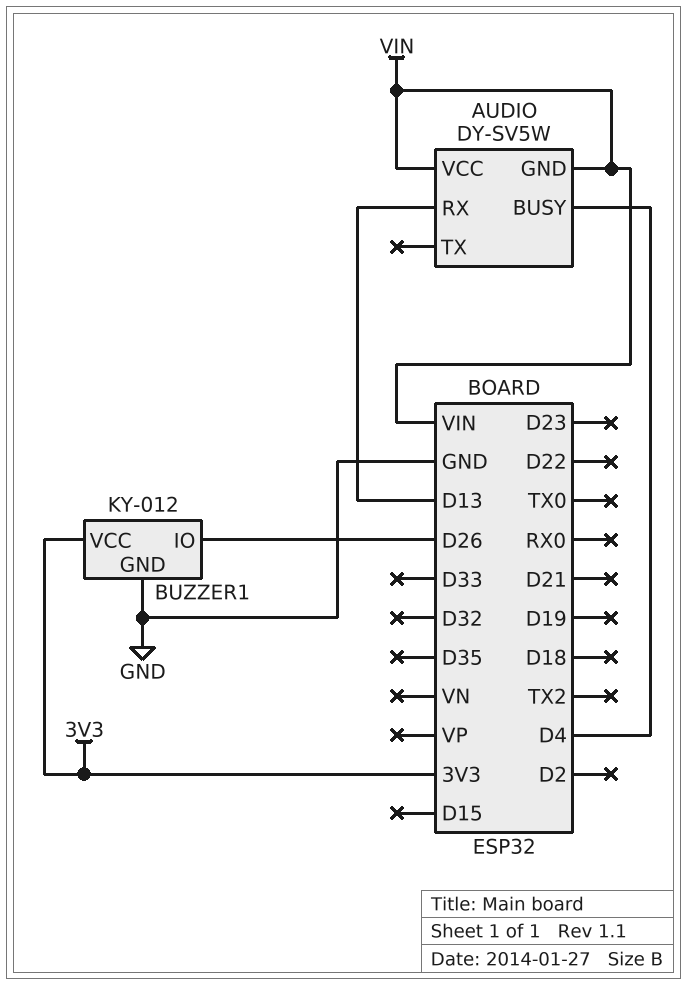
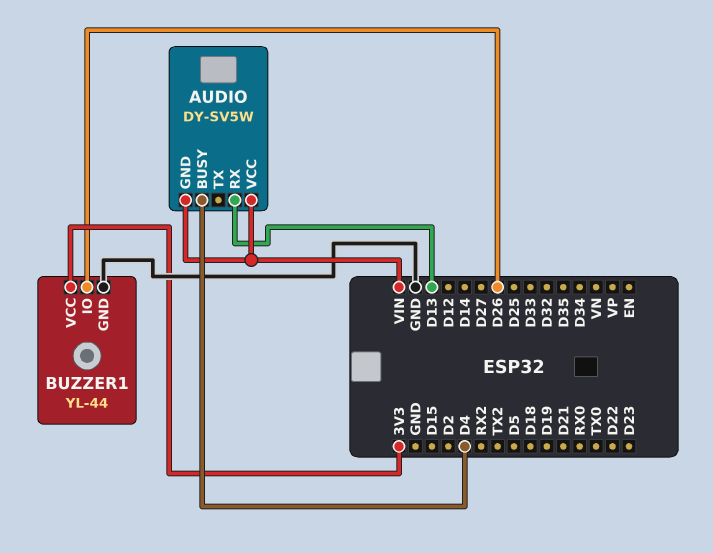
BUZZER1: KY-012 -> YL-44

